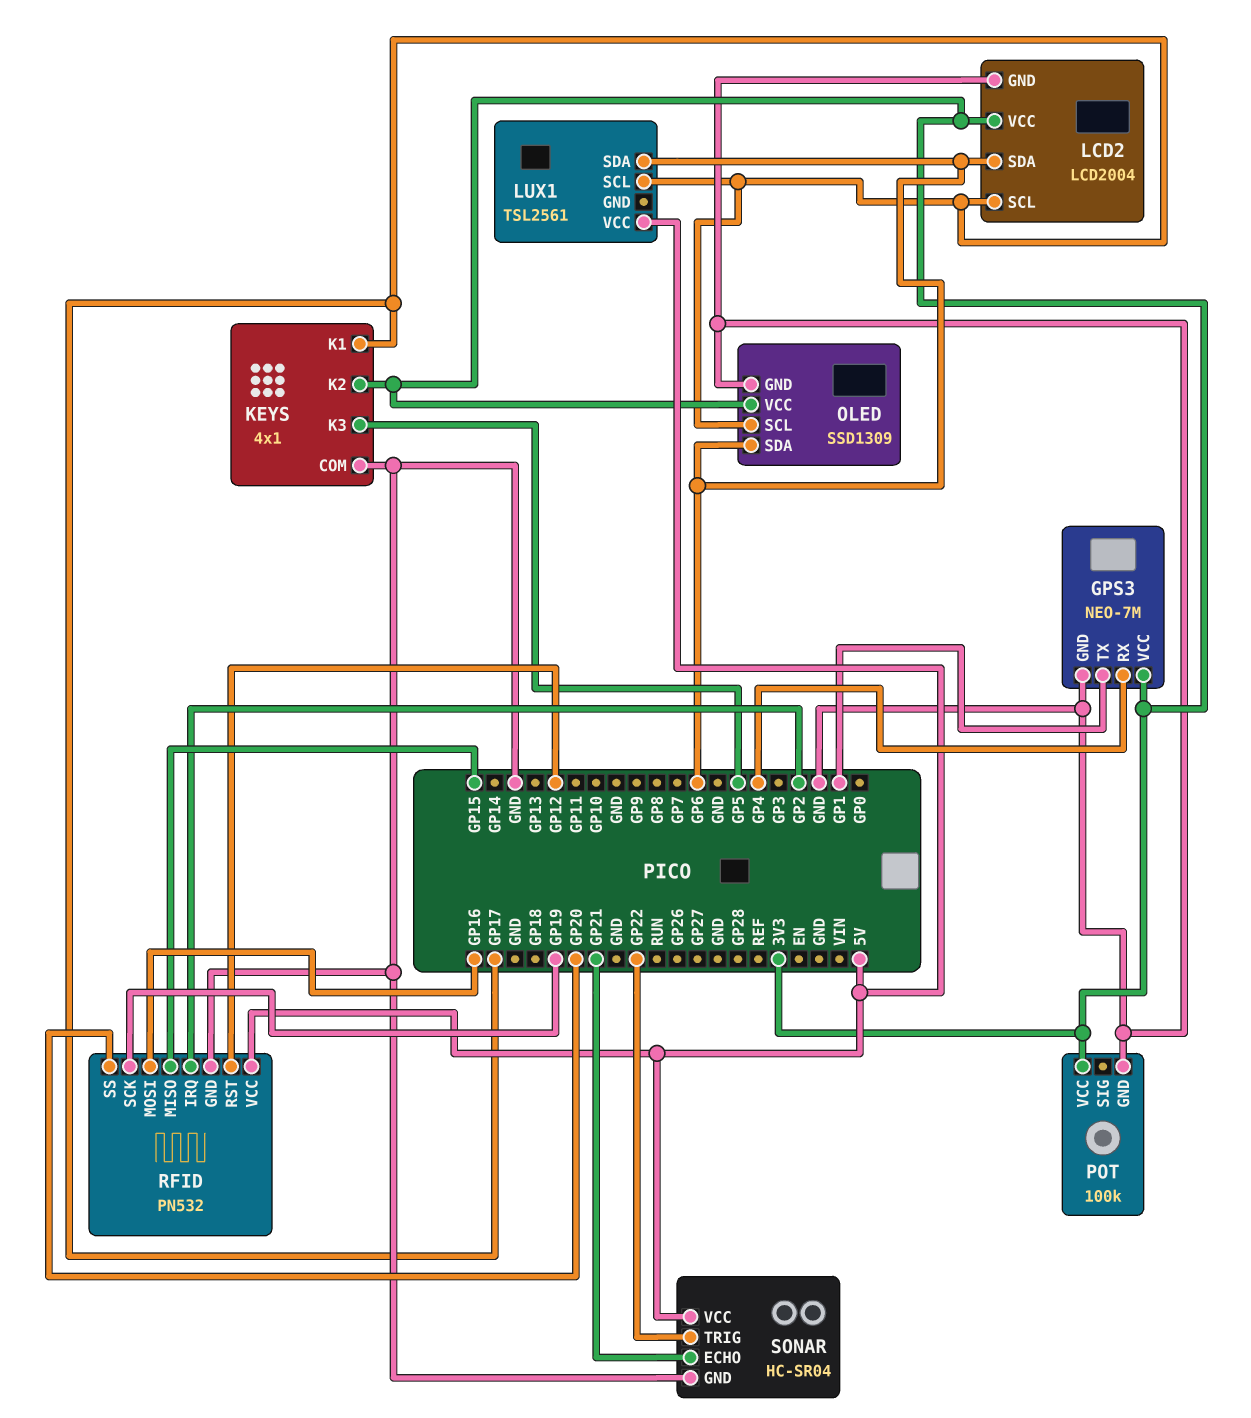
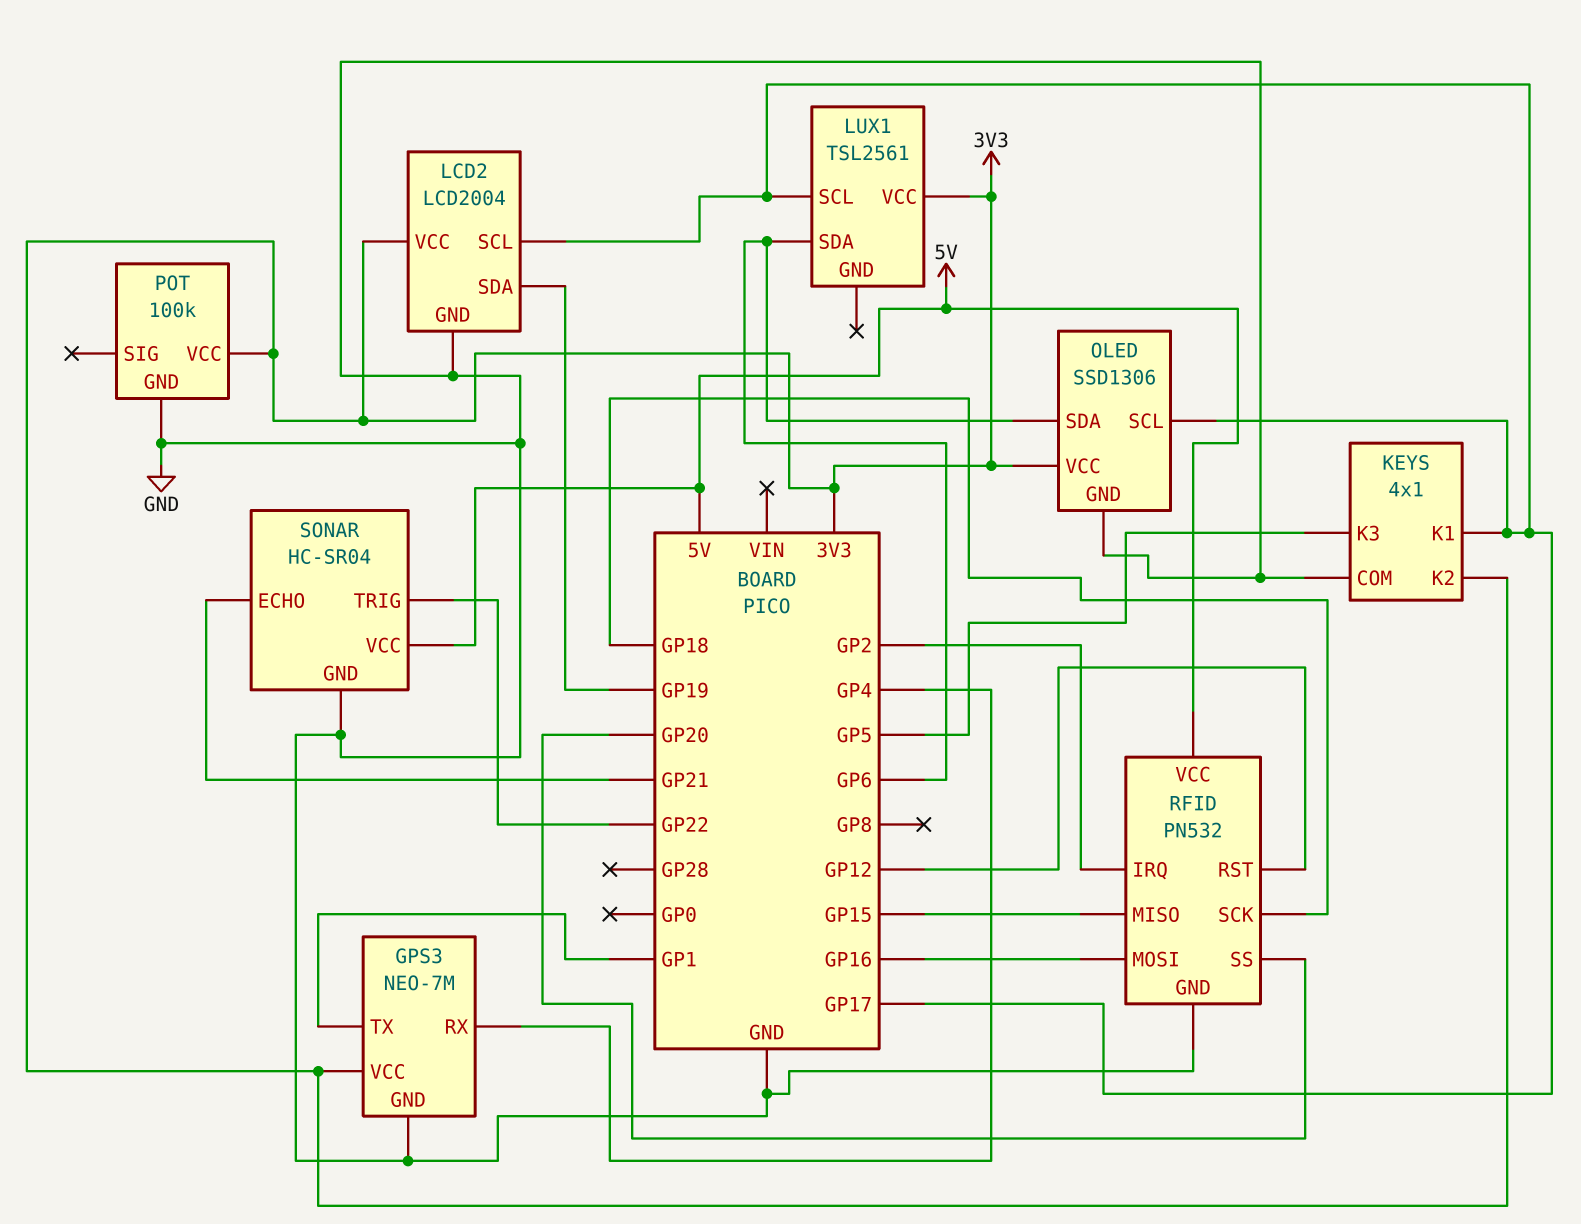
LCD2 pin SDA: GP6 -> GP19
LUX1 pin VCC: 5V -> 3V3
OLED: SSD1309 -> SSD1306
RFID pin SCK: GP19 -> GP18

